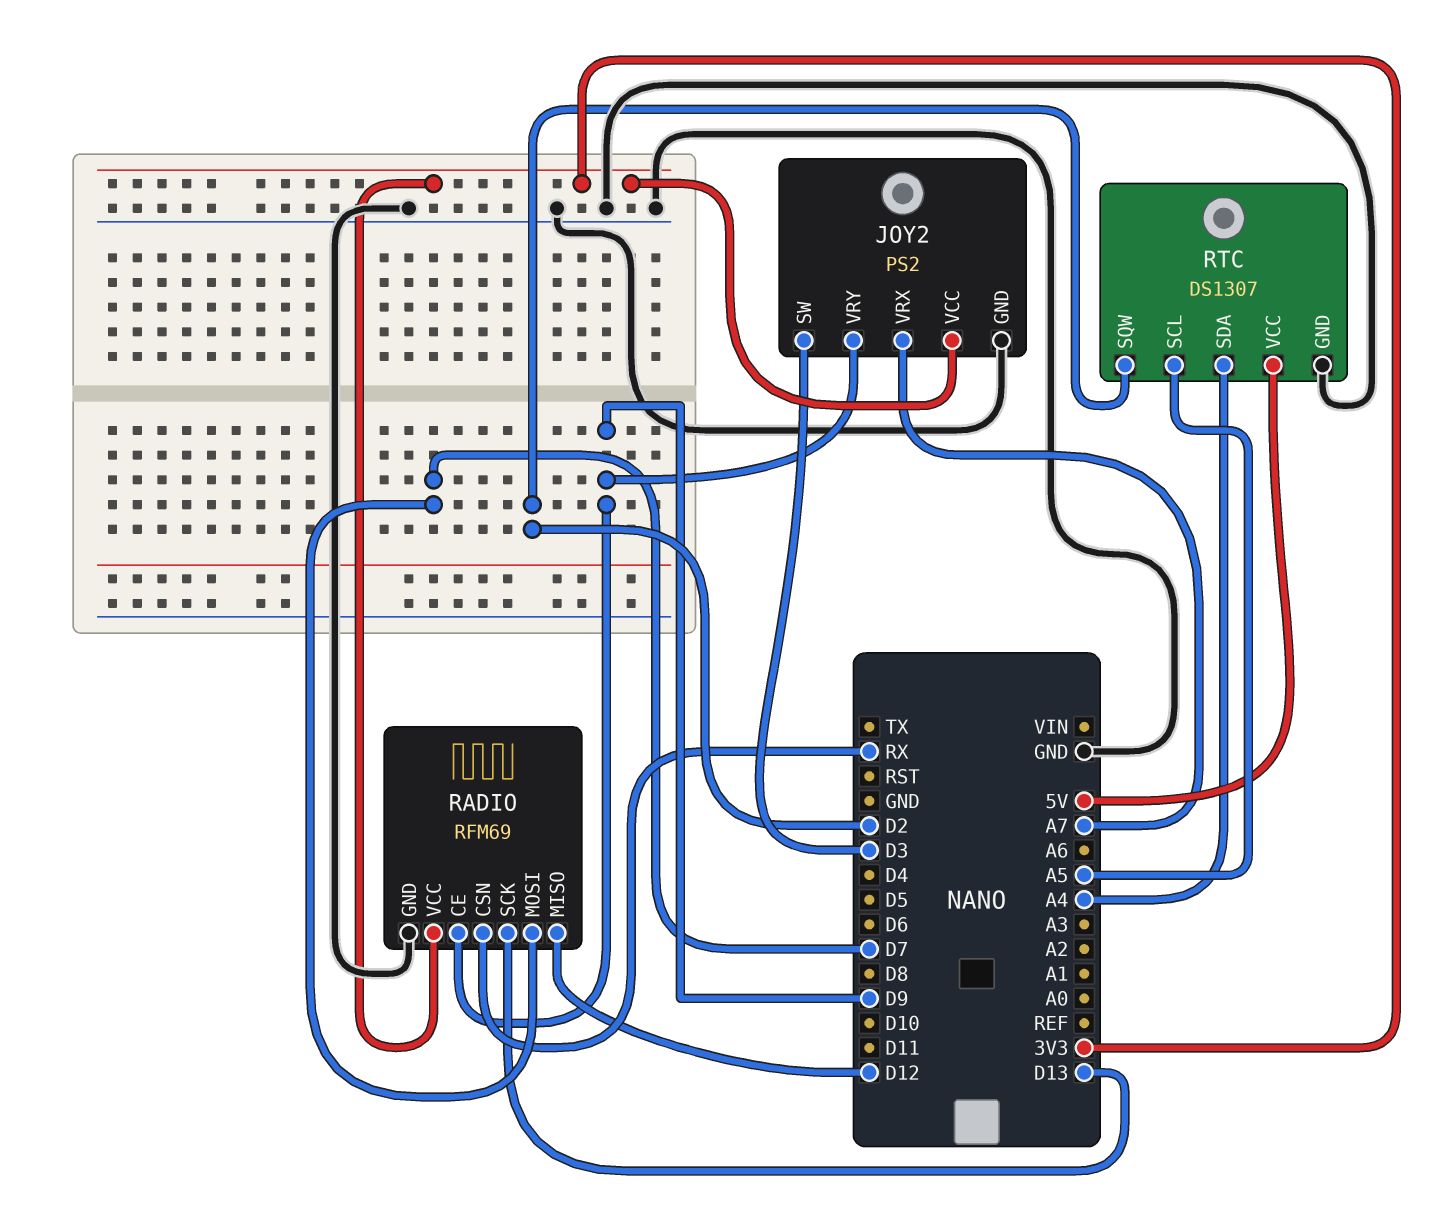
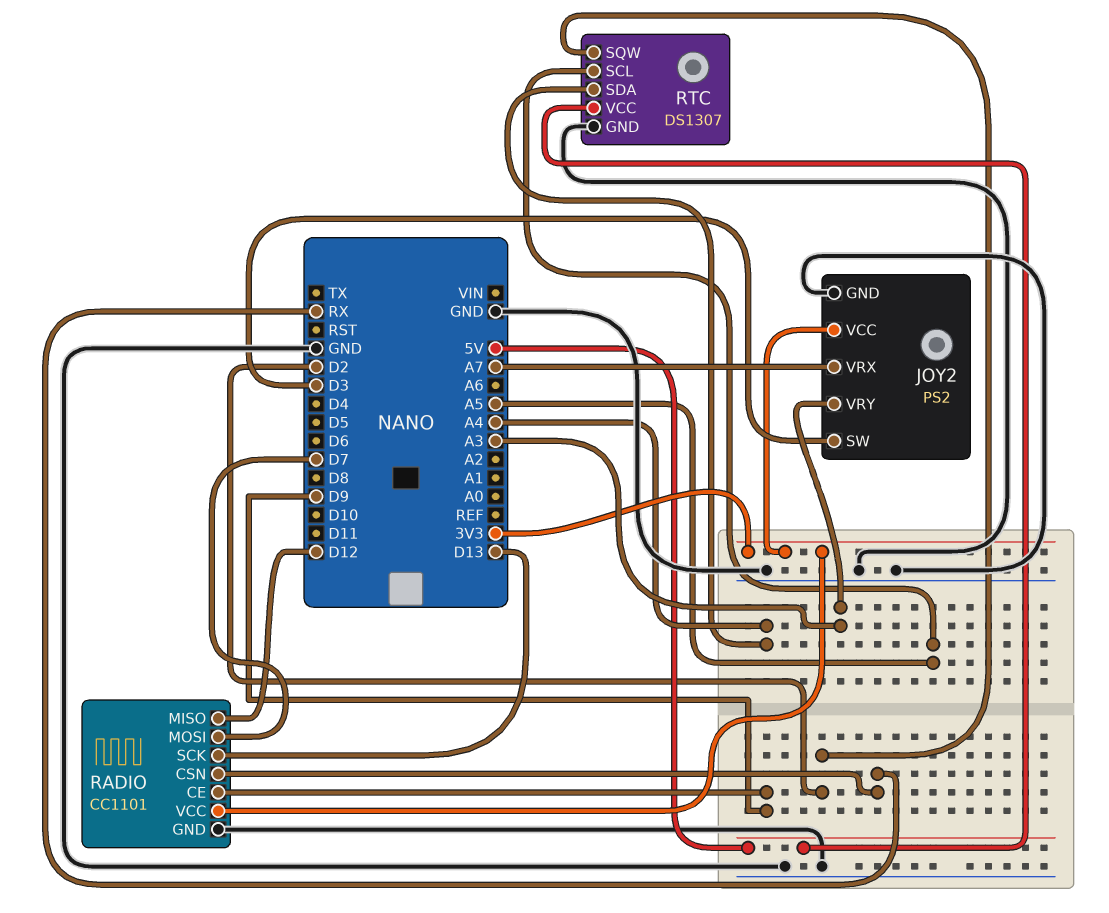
JOY2 pin VRY: D9 -> A3
RADIO: RFM69 -> CC1101

